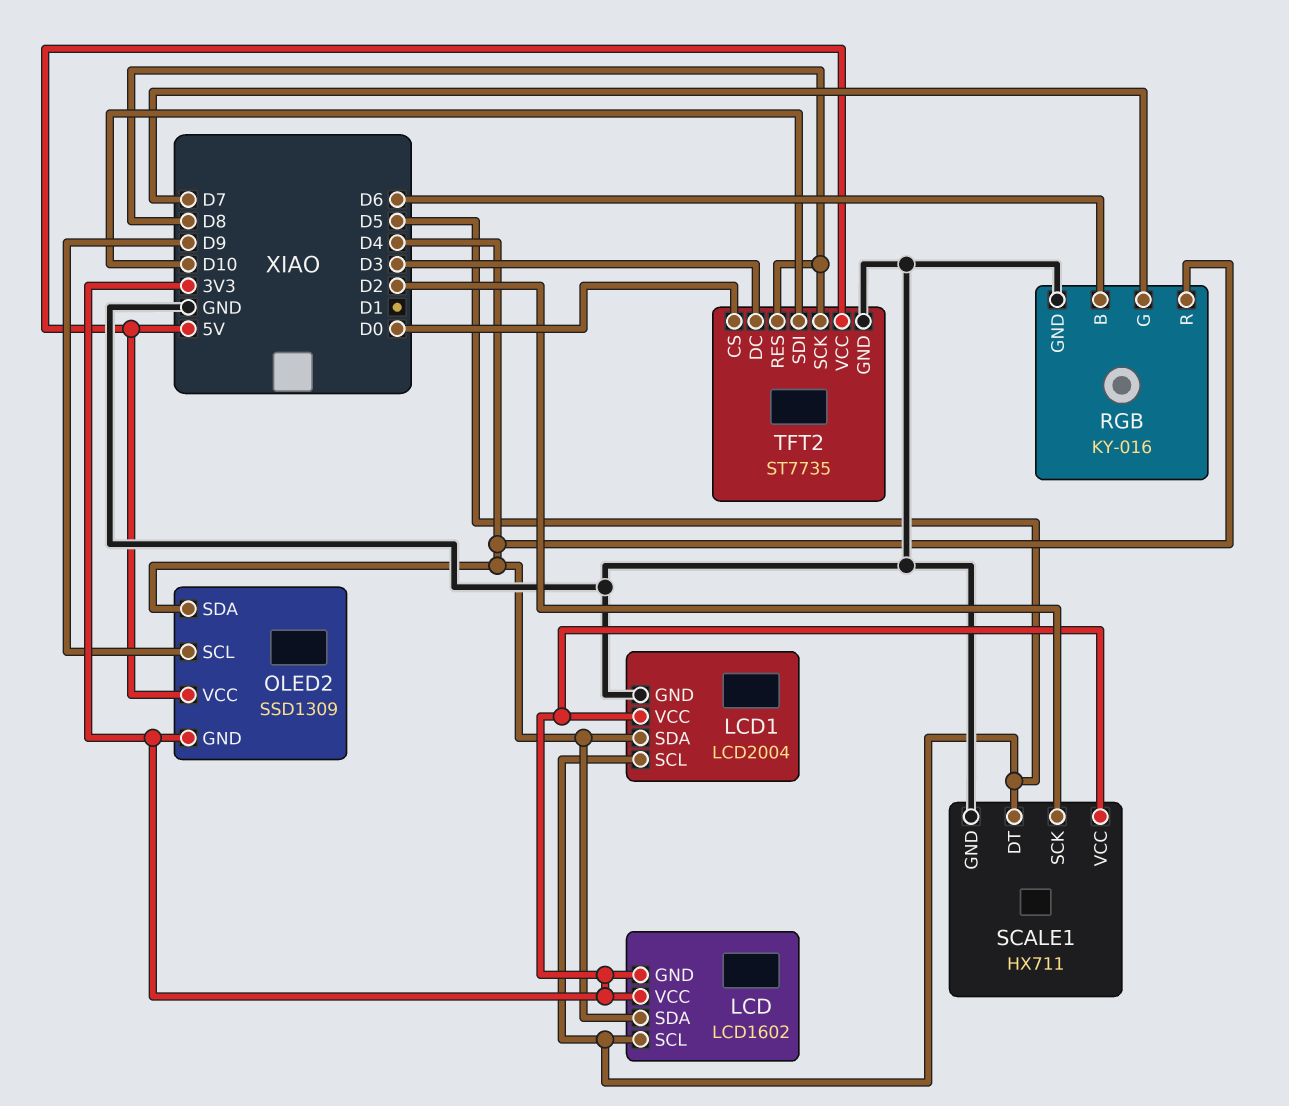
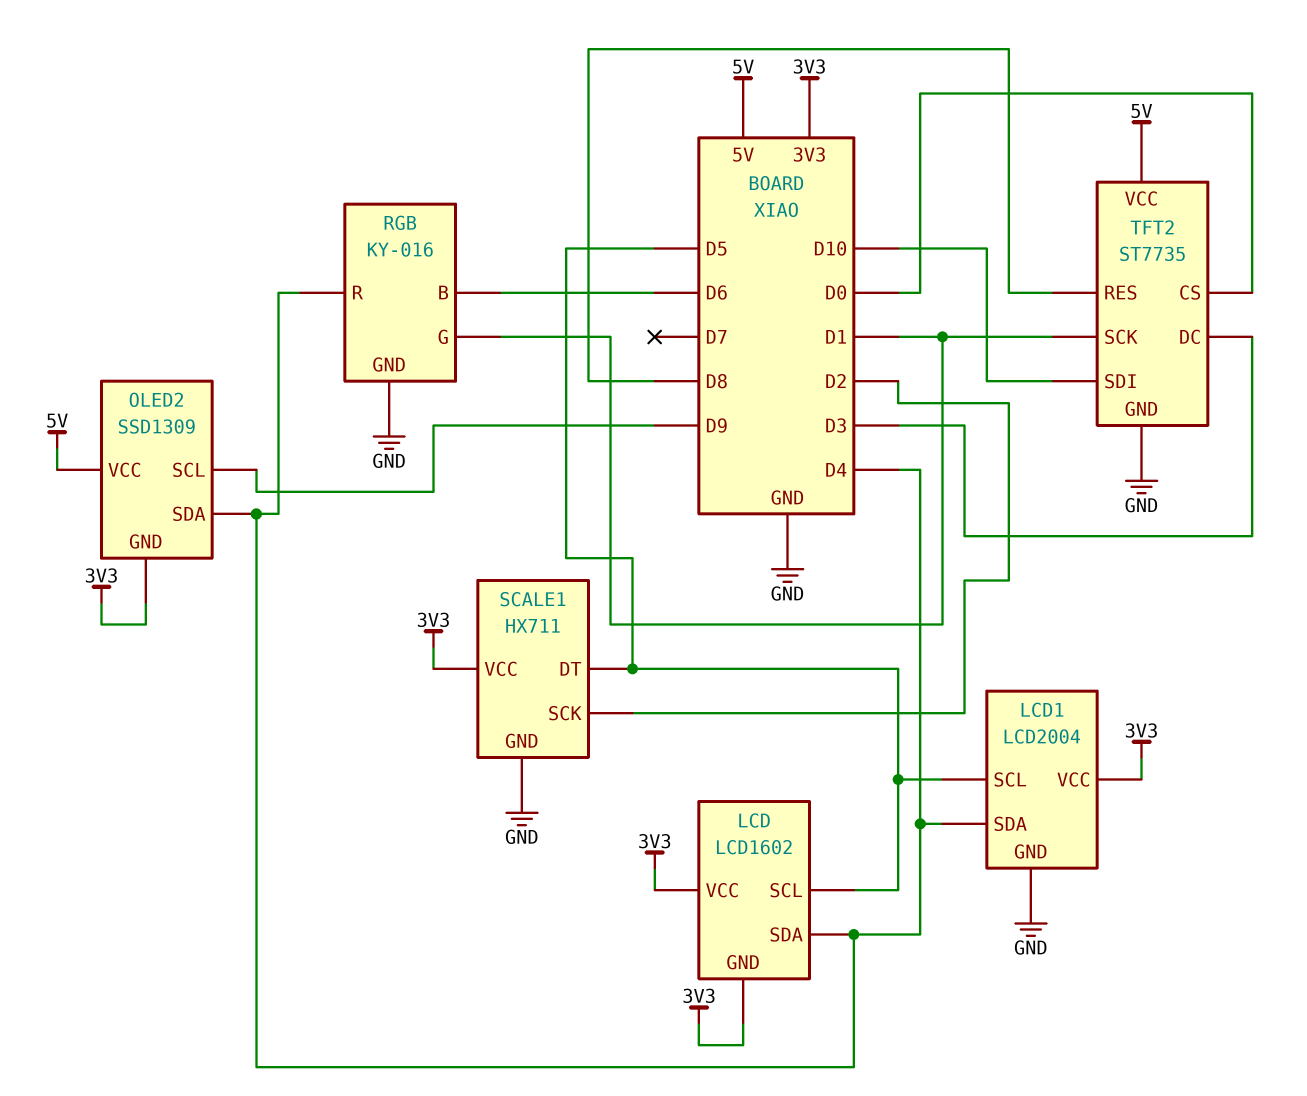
RGB pin G: D7 -> D1
TFT2 pin SCK: D8 -> D1

